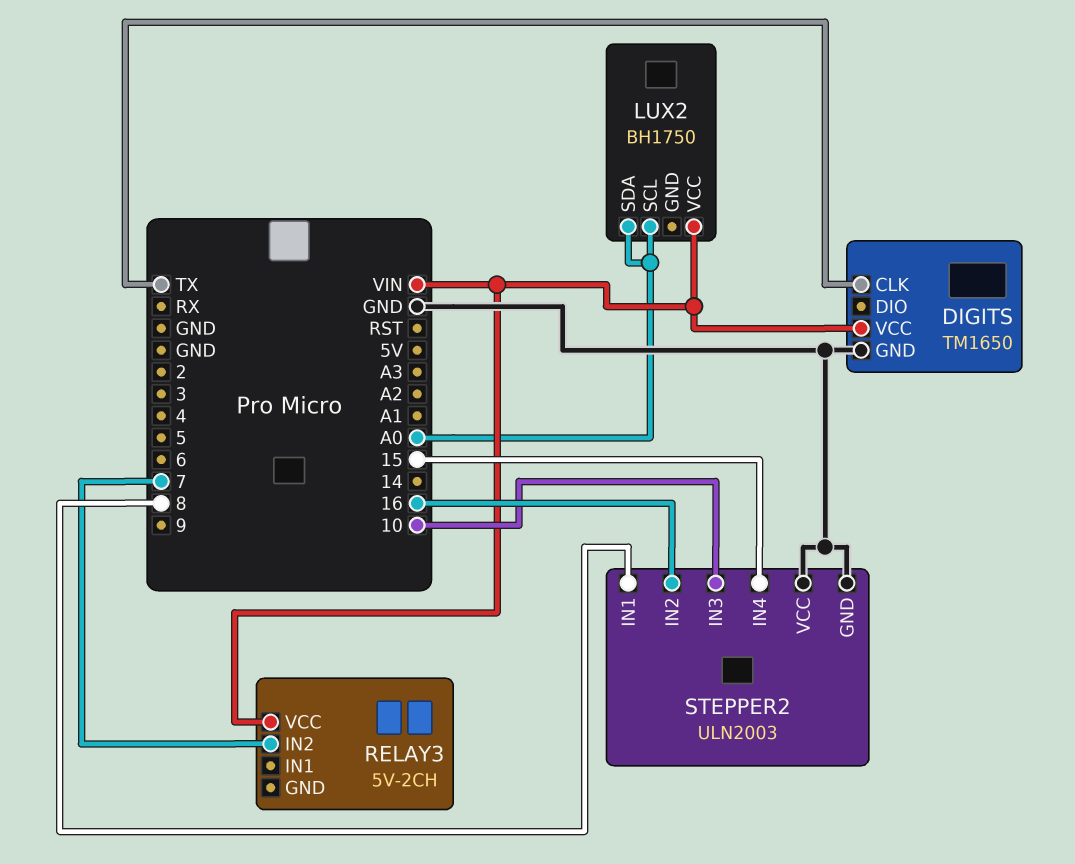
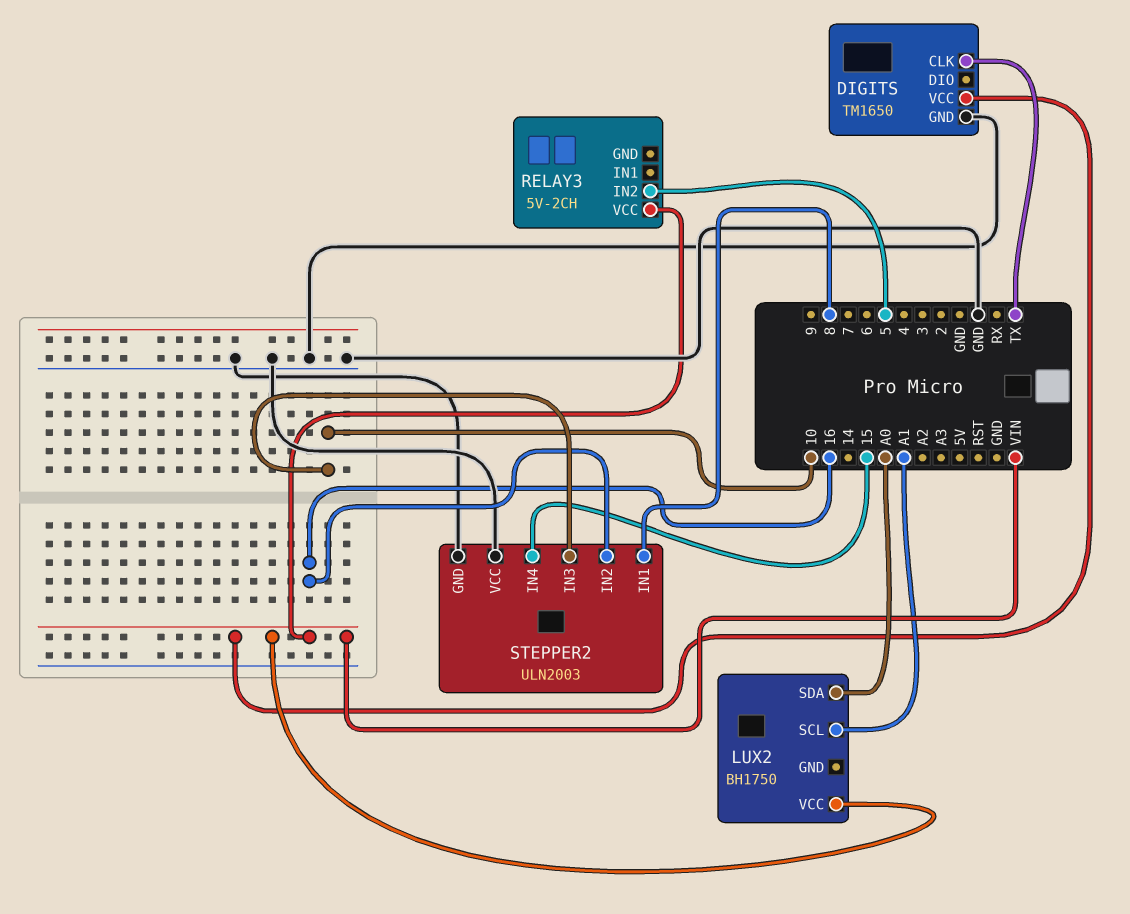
LUX2 pin SCL: A0 -> A1
RELAY3 pin IN2: 7 -> 5

